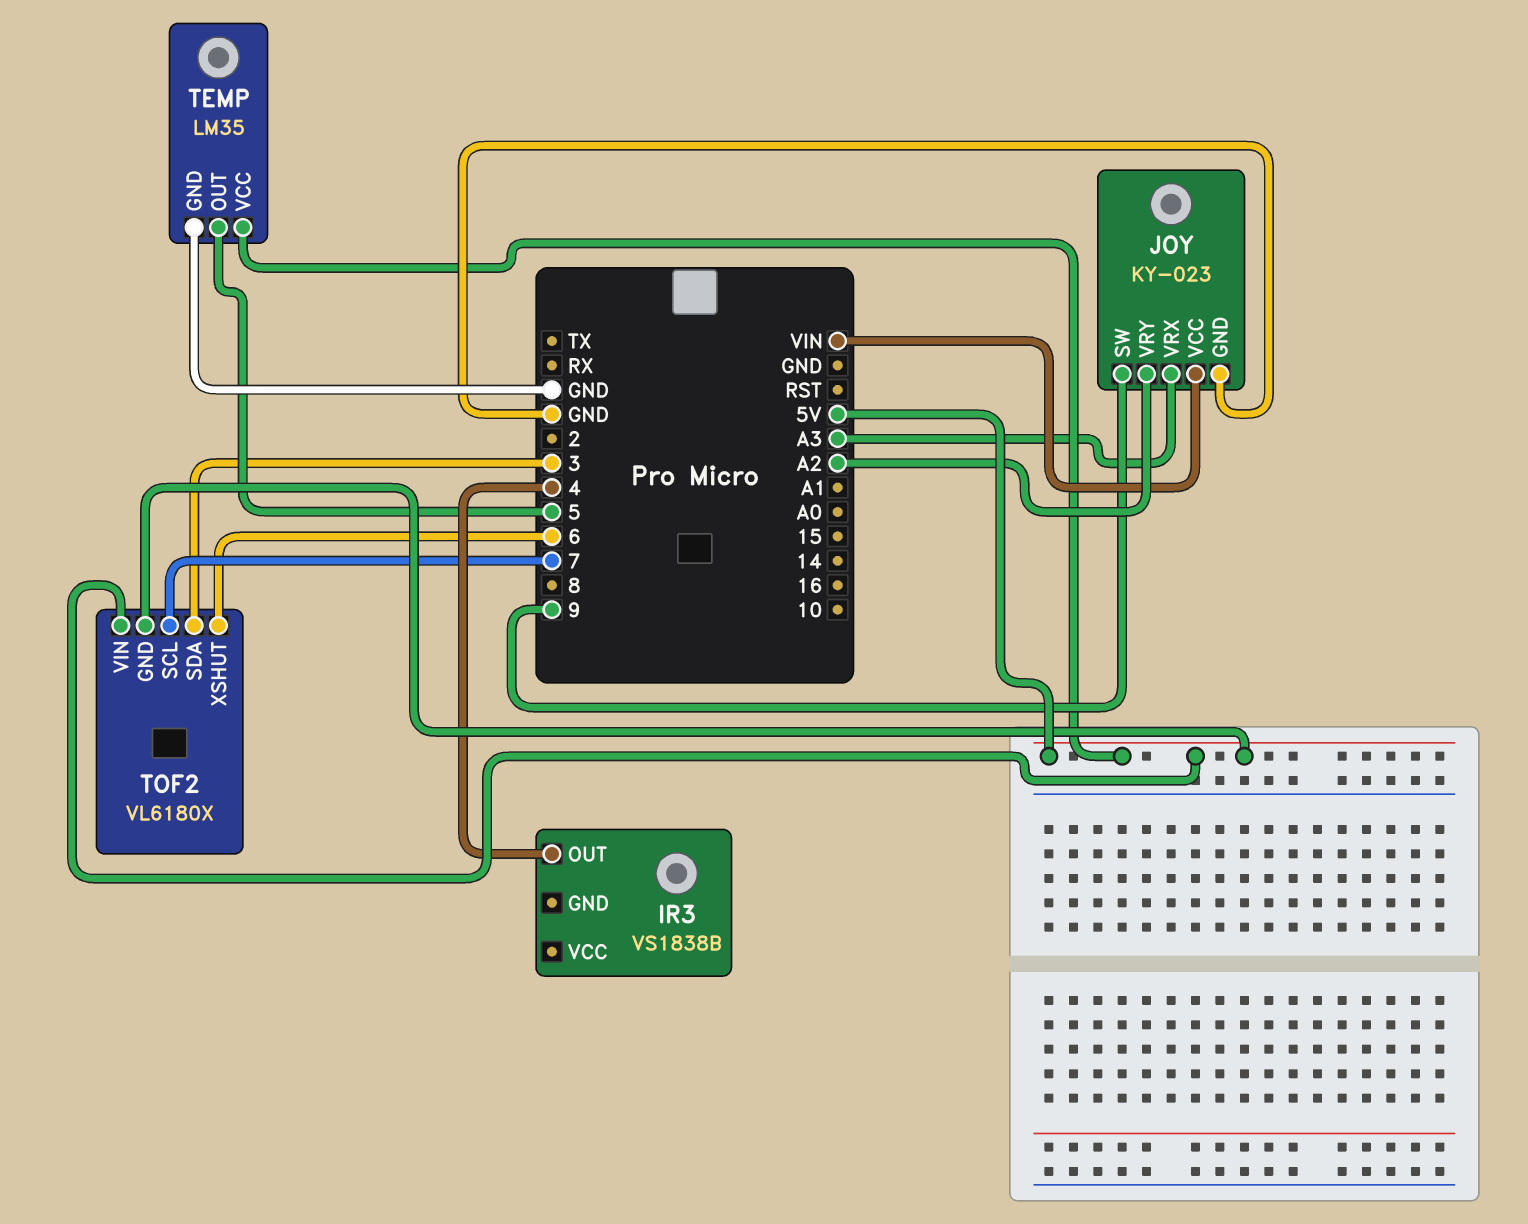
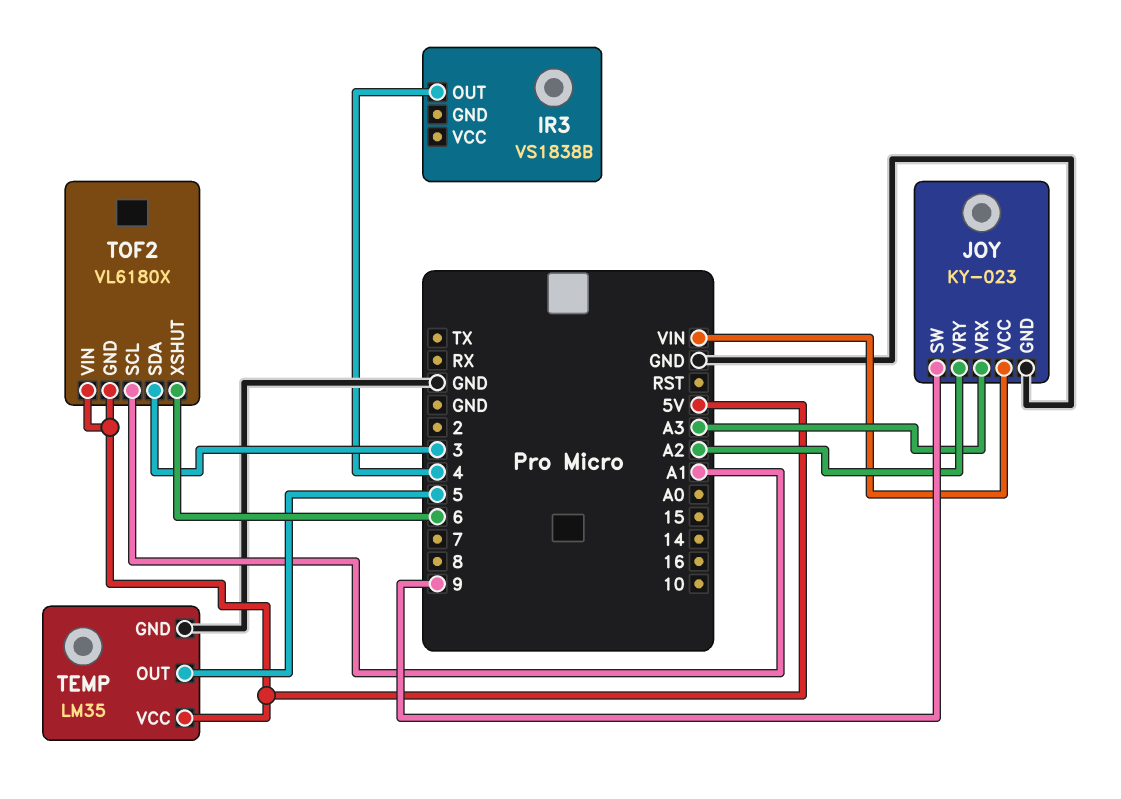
TOF2 pin SCL: 7 -> A1

